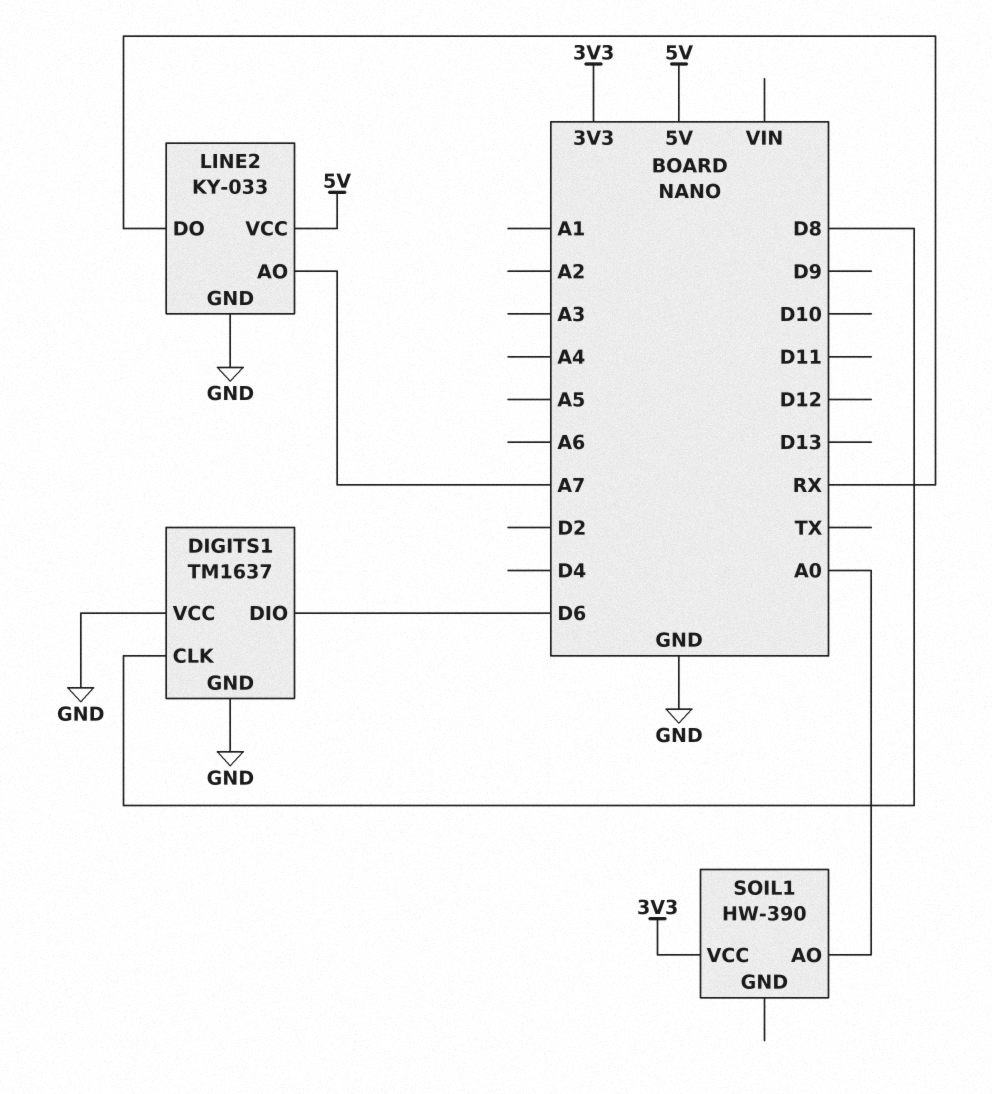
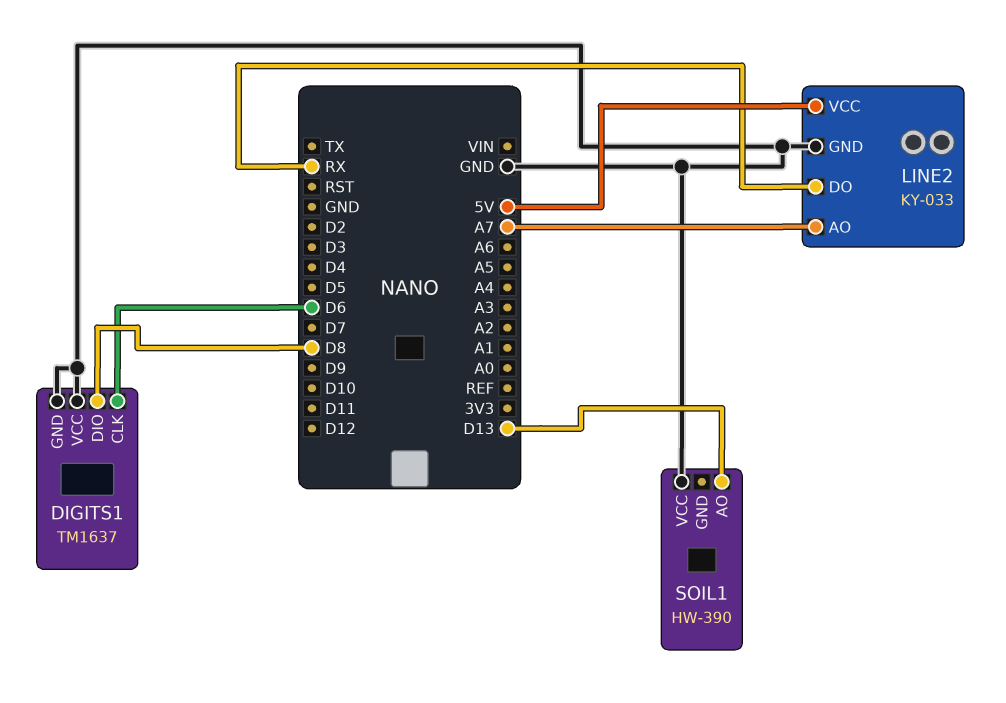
DIGITS1 pin CLK: D8 -> D6
DIGITS1 pin DIO: D6 -> D8
SOIL1 pin AO: A0 -> D13
SOIL1 pin VCC: 3V3 -> GND

